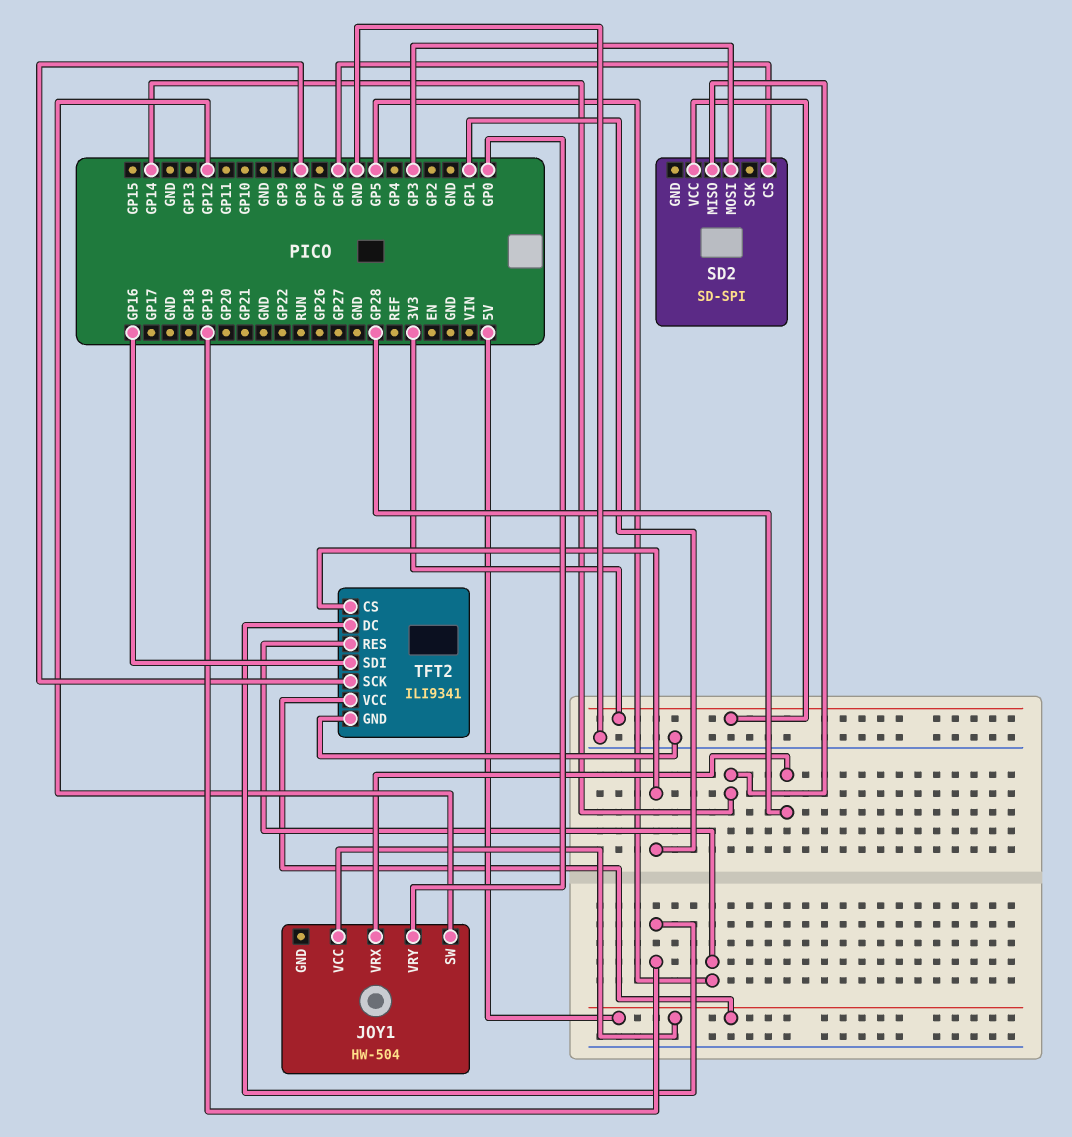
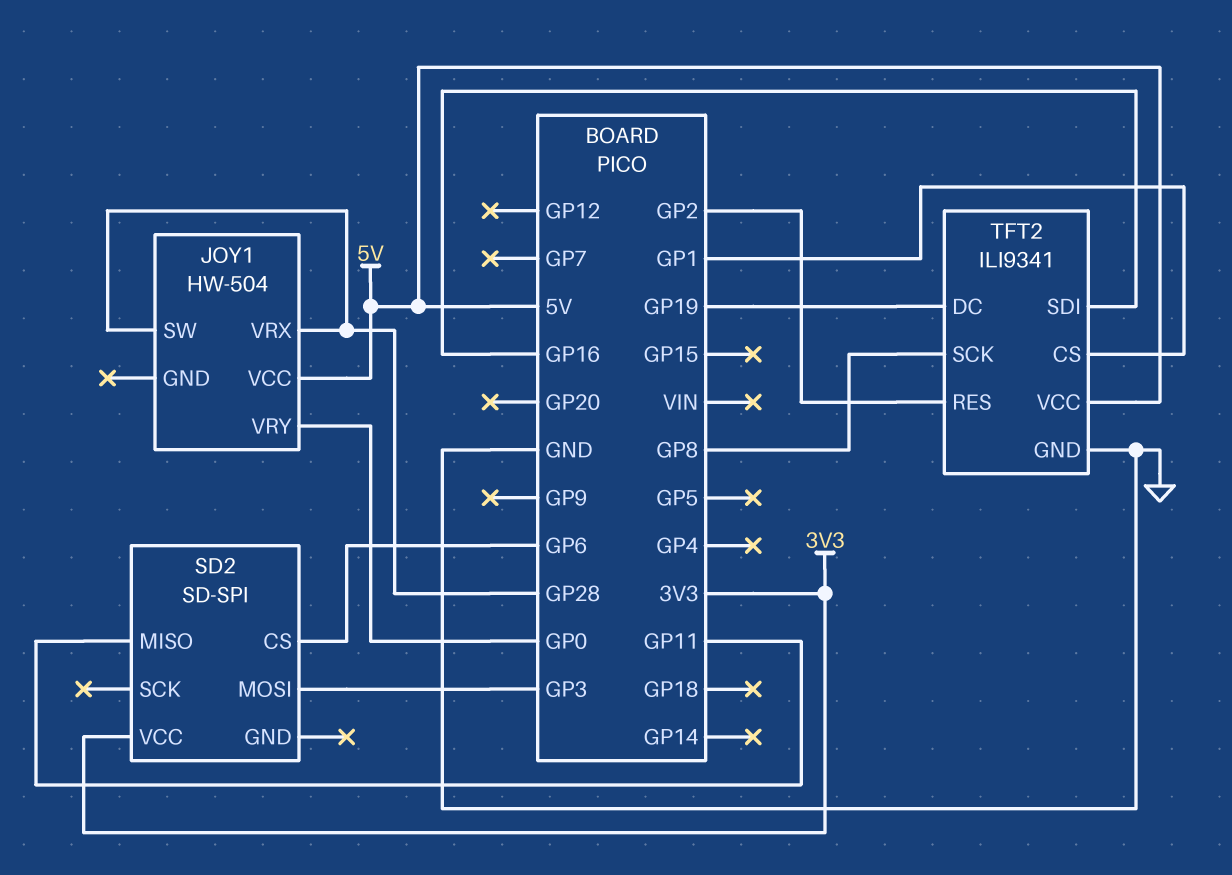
JOY1 pin SW: GP12 -> GP28
SD2 pin MISO: GP14 -> GP11
TFT2 pin RES: GP5 -> GP2

